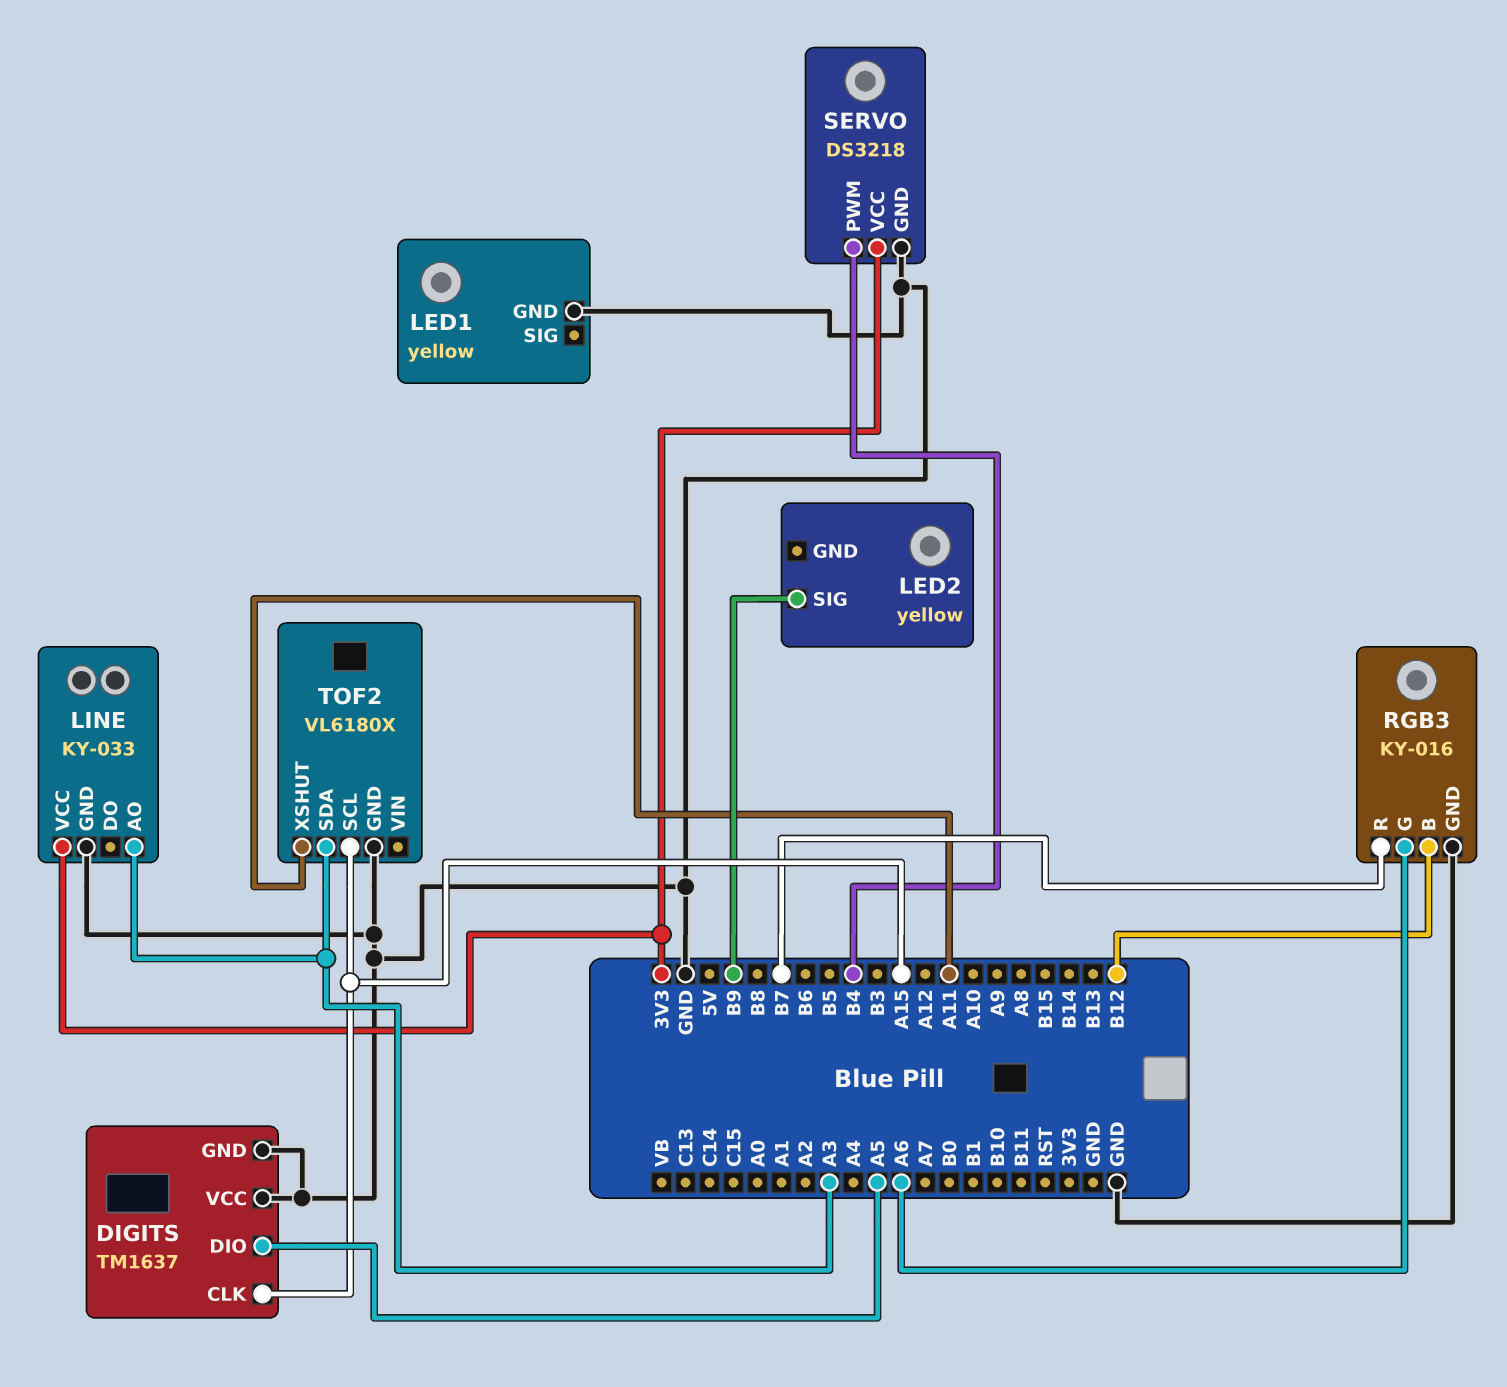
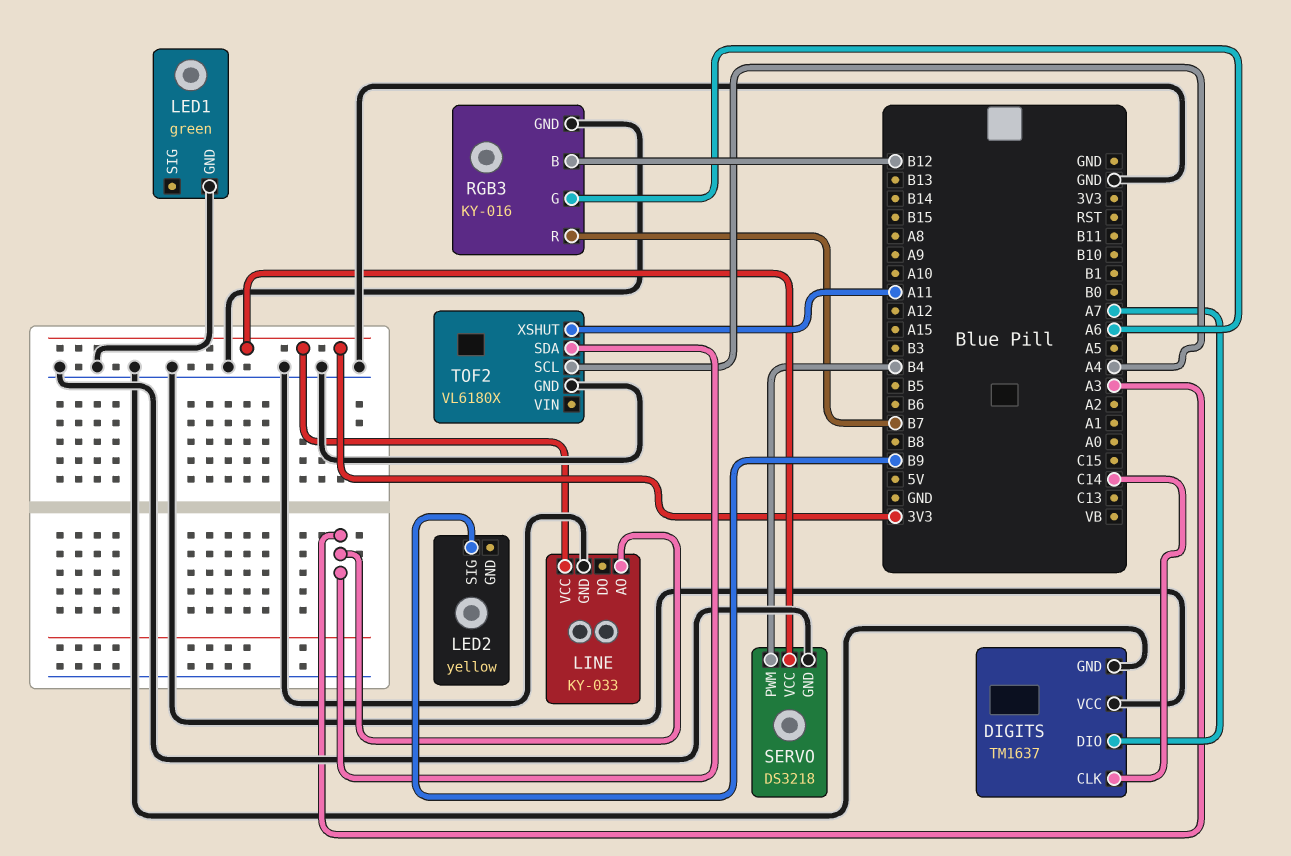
DIGITS pin CLK: A15 -> C14
DIGITS pin DIO: A5 -> A7
LED1: yellow -> green
TOF2 pin SCL: A15 -> A4

